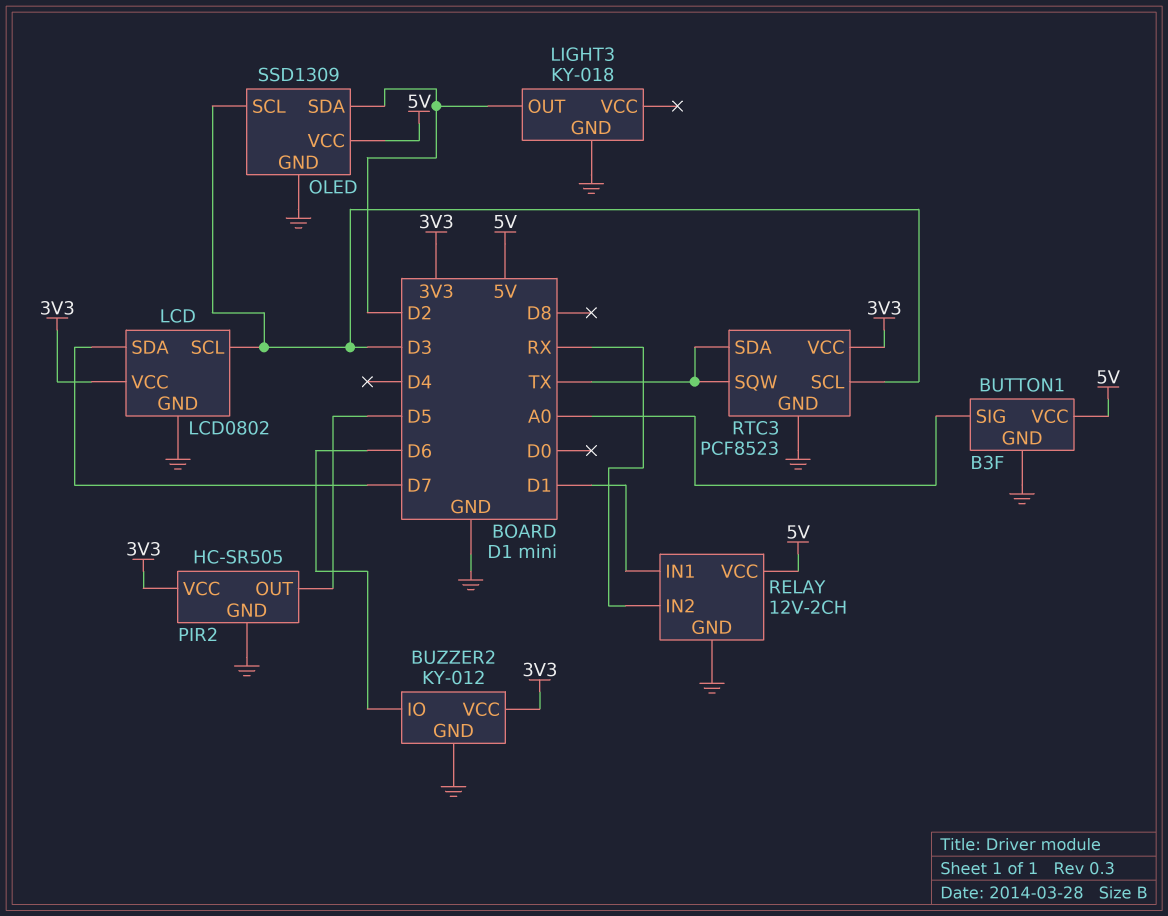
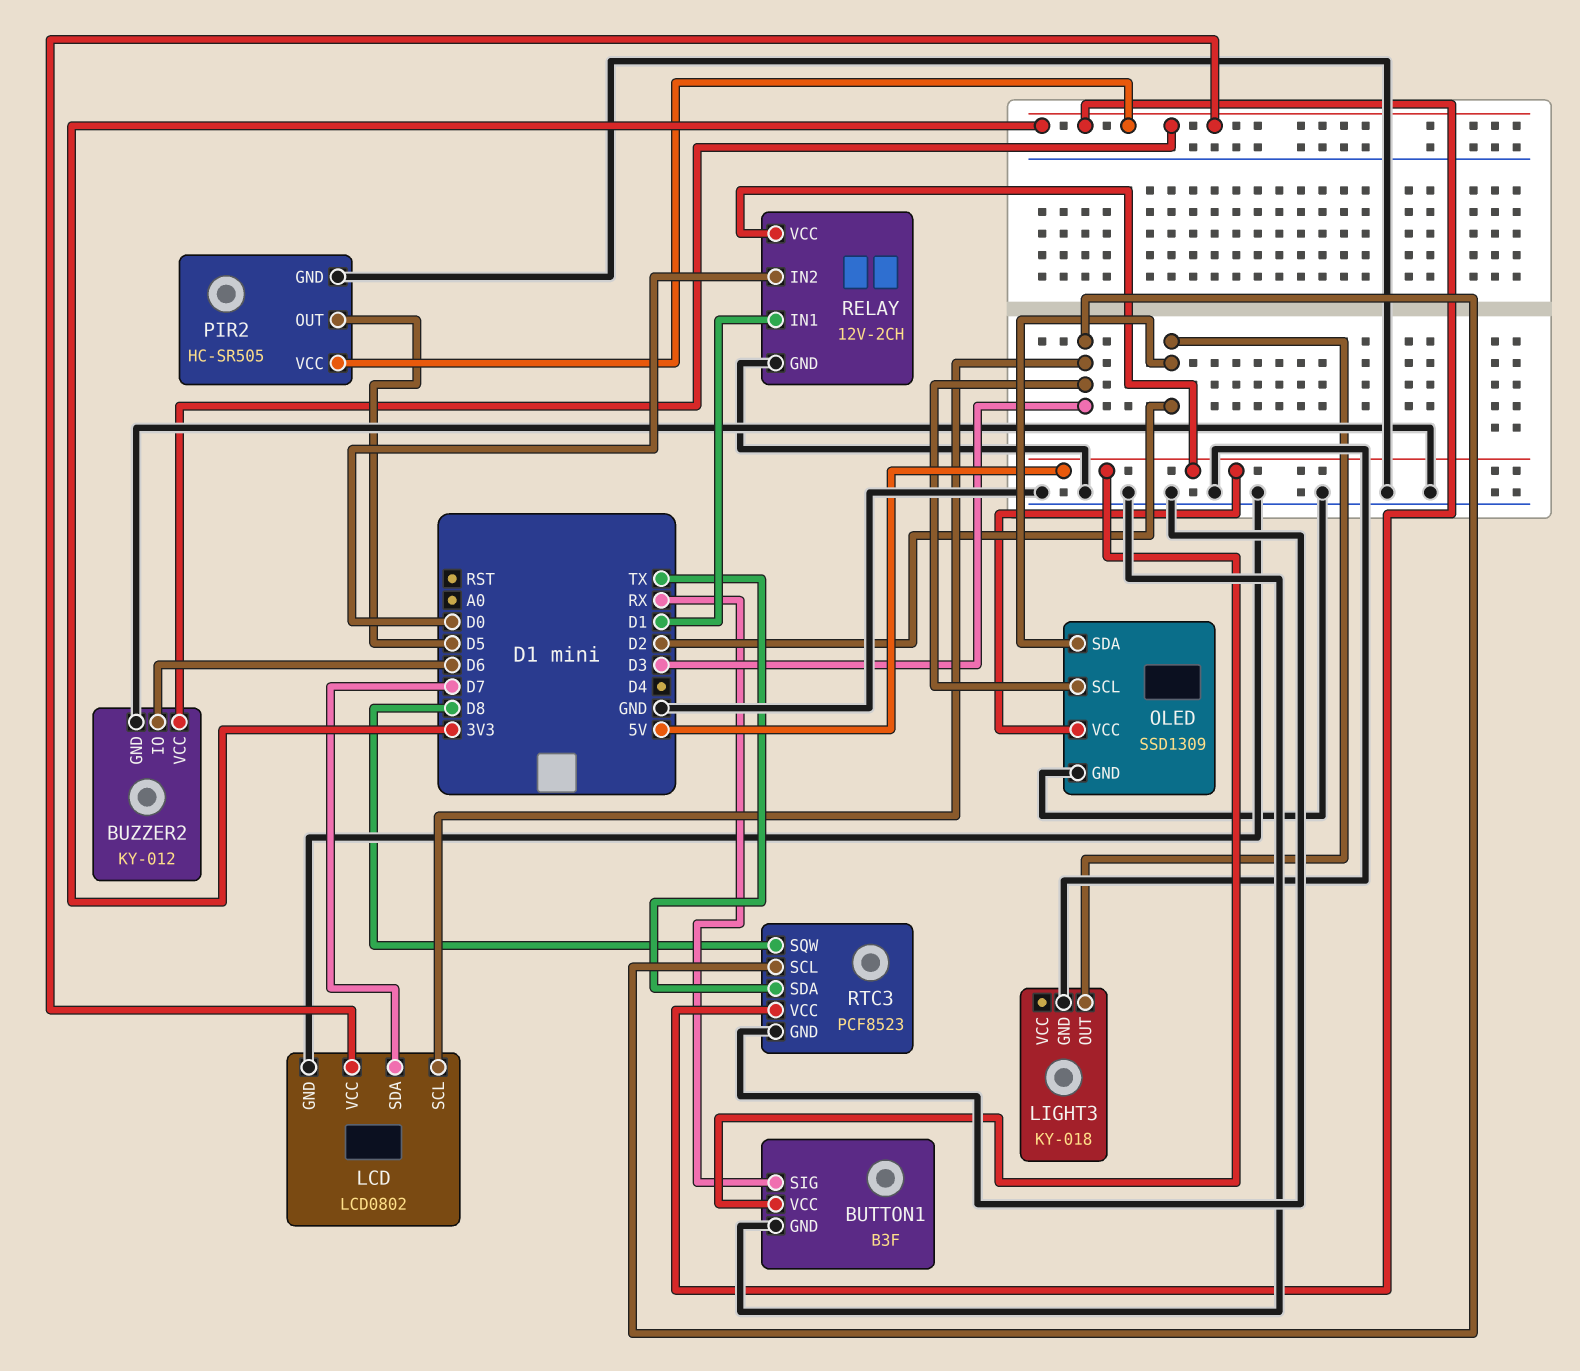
BUTTON1 pin SIG: A0 -> RX
RELAY pin IN2: RX -> D0
RTC3 pin SQW: TX -> D8

